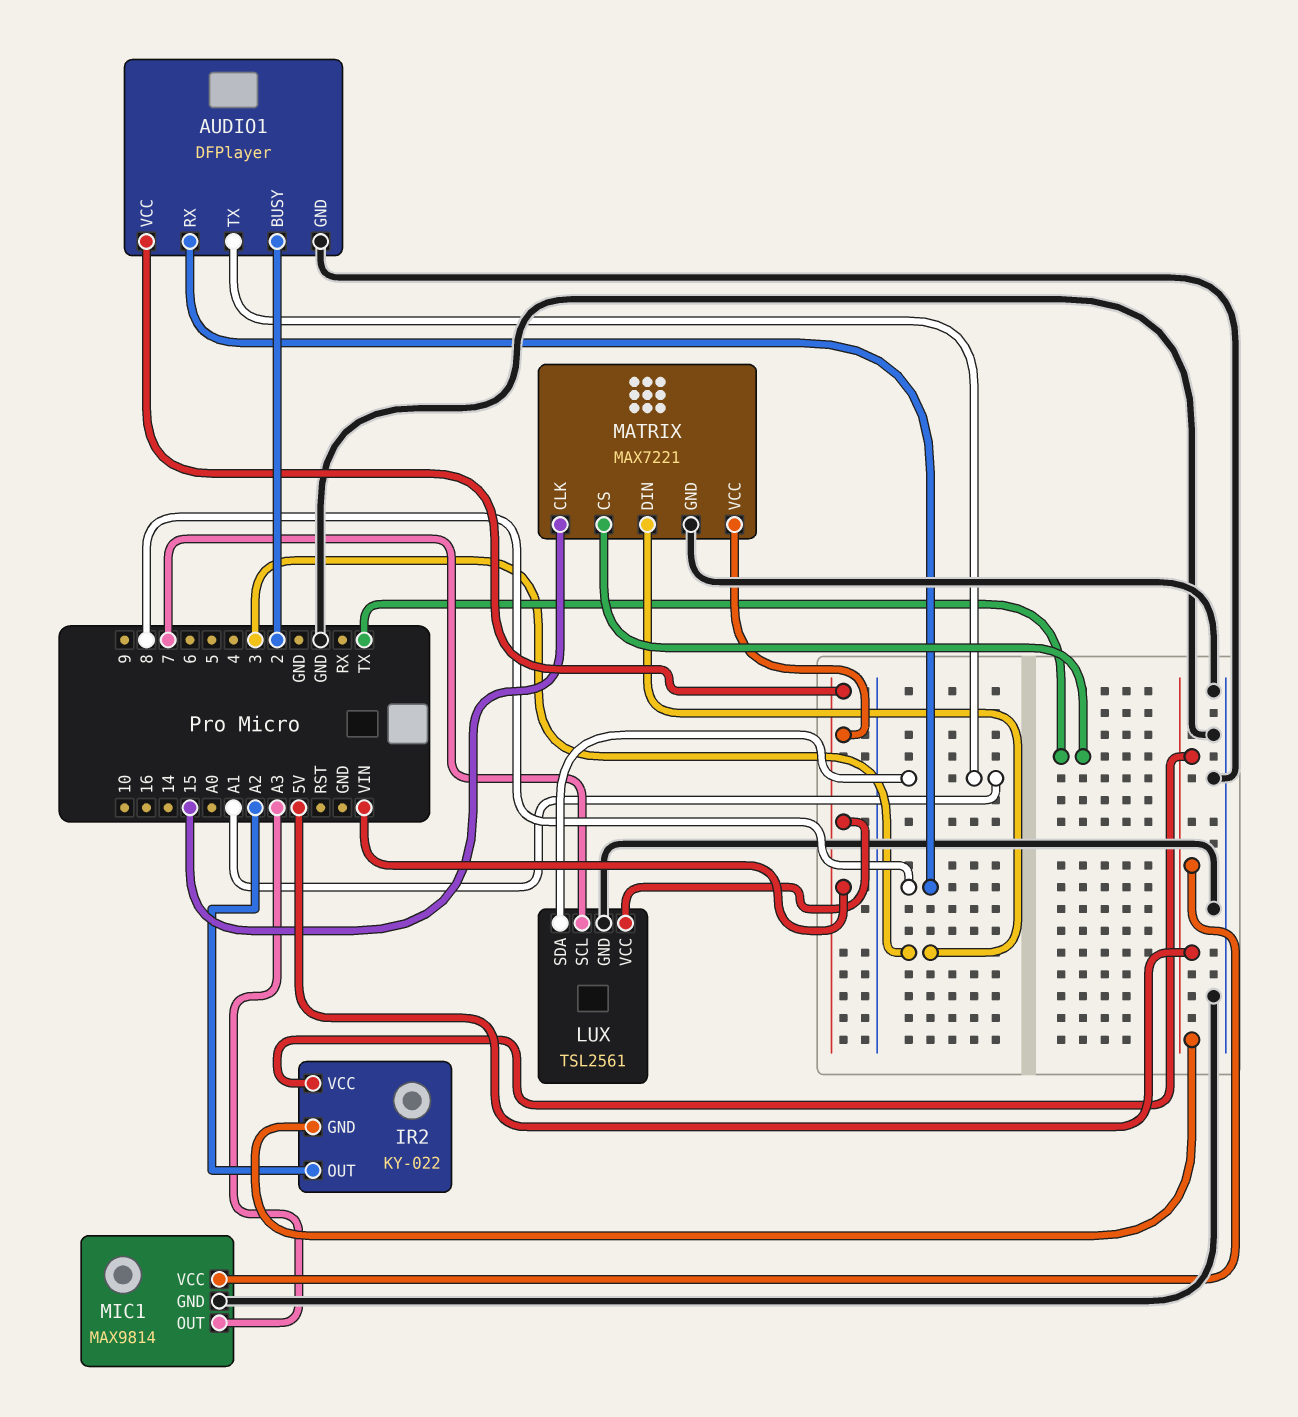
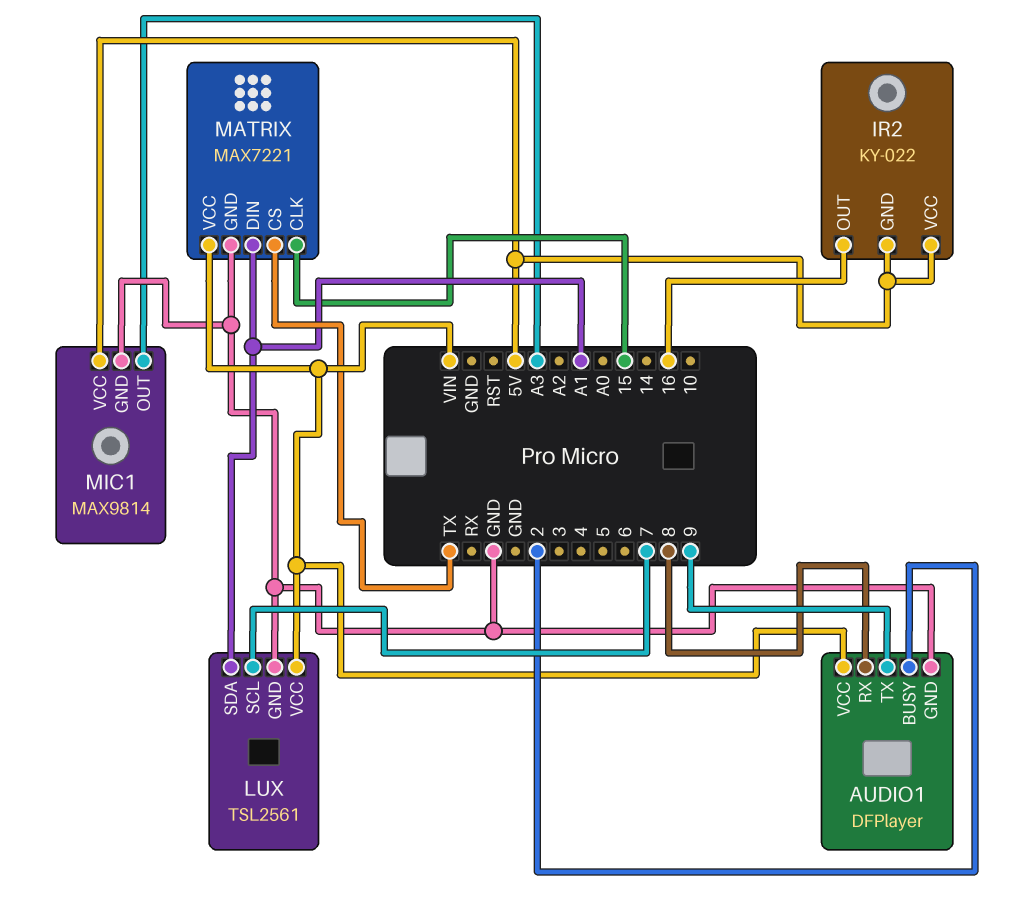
AUDIO1 pin TX: A1 -> 9
IR2 pin OUT: A2 -> 16
MATRIX pin DIN: 3 -> A1

